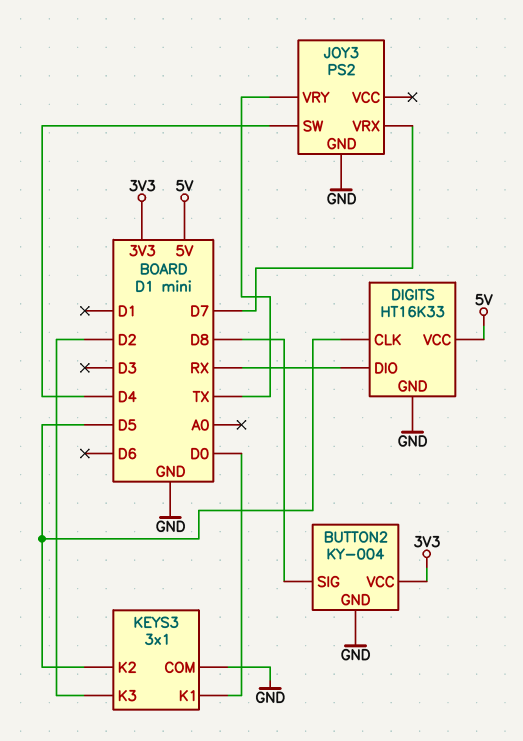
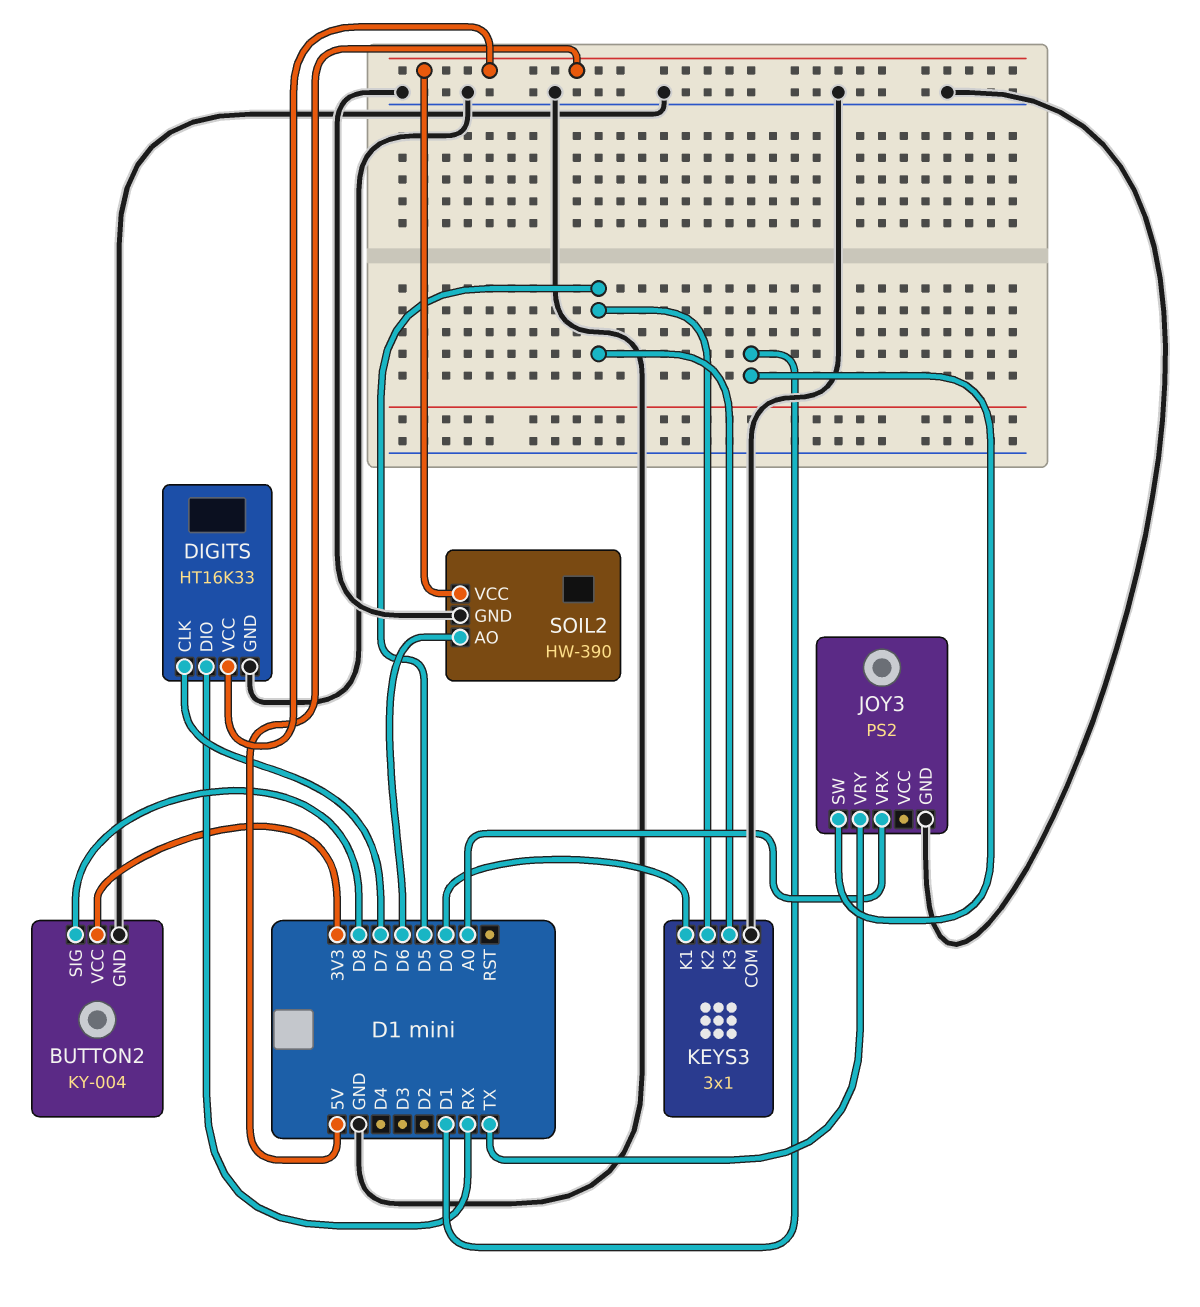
DIGITS pin CLK: D5 -> D7
JOY3 pin SW: D4 -> D1
JOY3 pin VRX: D7 -> A0
KEYS3 pin K3: D2 -> D5
SOIL2: none -> HW-390
SOIL2 pin AO: none -> D6
SOIL2 pin GND: none -> GND
SOIL2 pin VCC: none -> 5V

